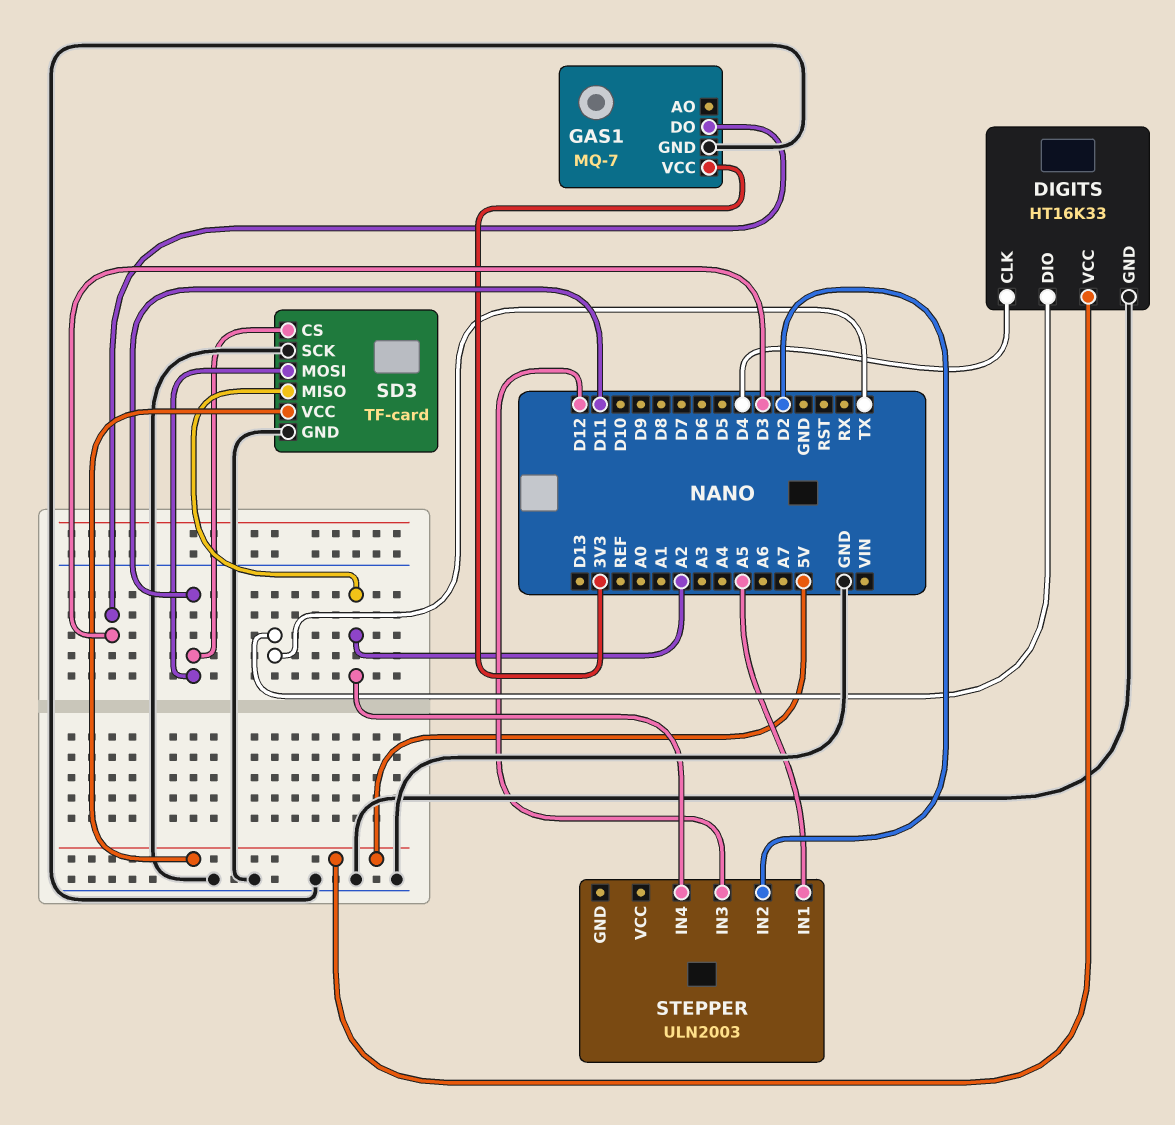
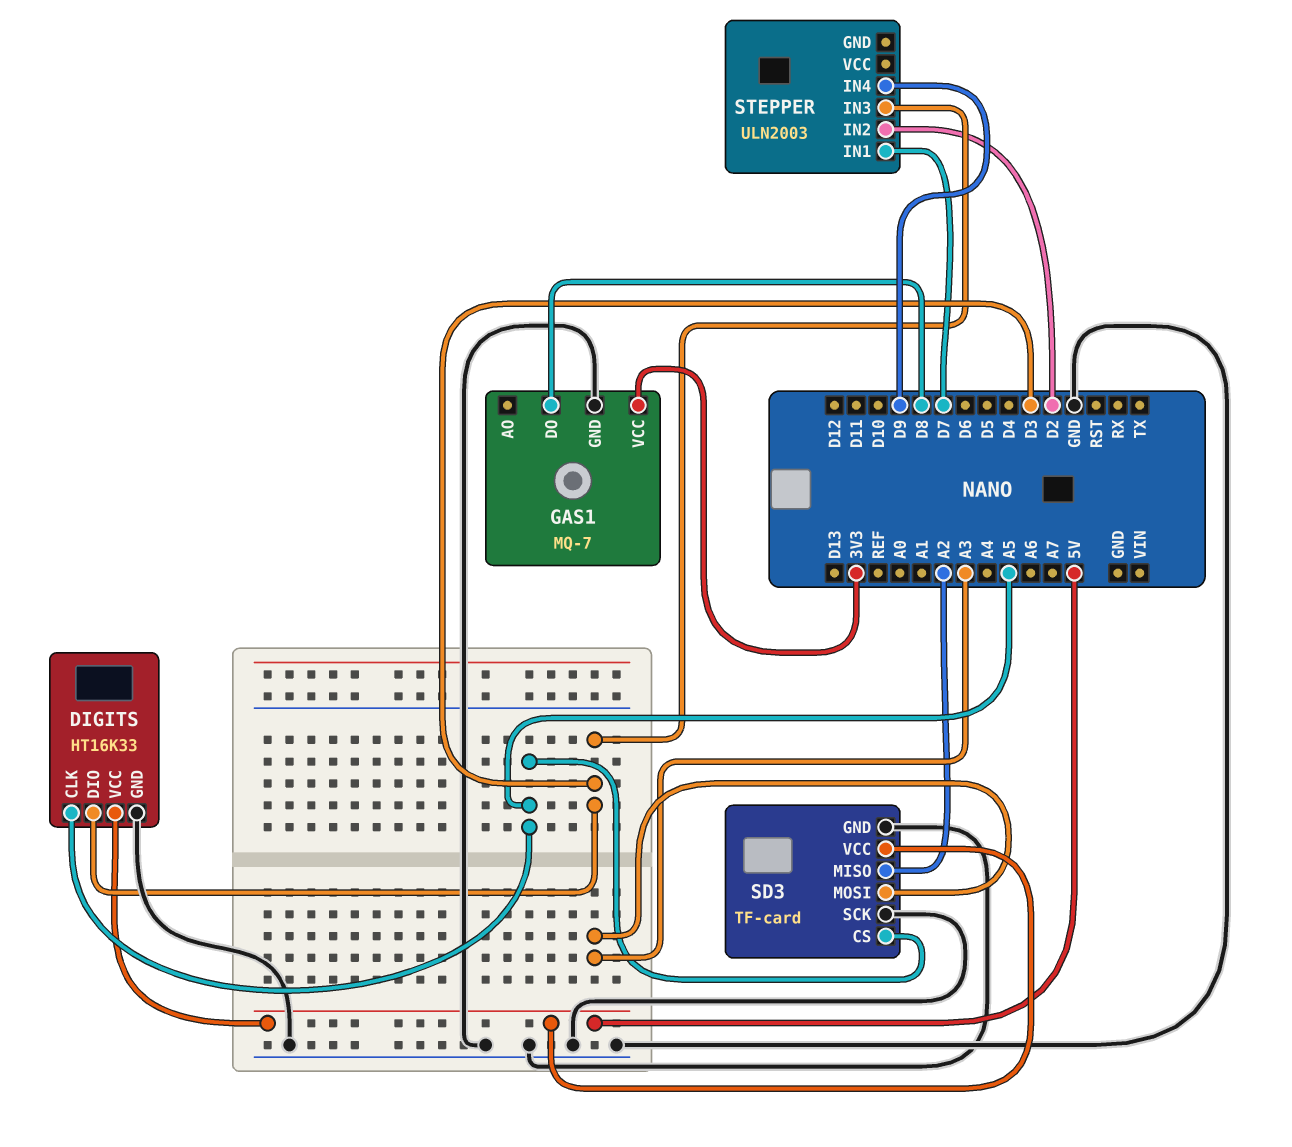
DIGITS pin CLK: D4 -> A5
DIGITS pin DIO: TX -> D3
GAS1 pin DO: D3 -> D8
SD3 pin CS: D11 -> A5
SD3 pin MOSI: D11 -> A3
STEPPER pin IN1: A5 -> D7
STEPPER pin IN3: D12 -> D3
STEPPER pin IN4: A2 -> D9

